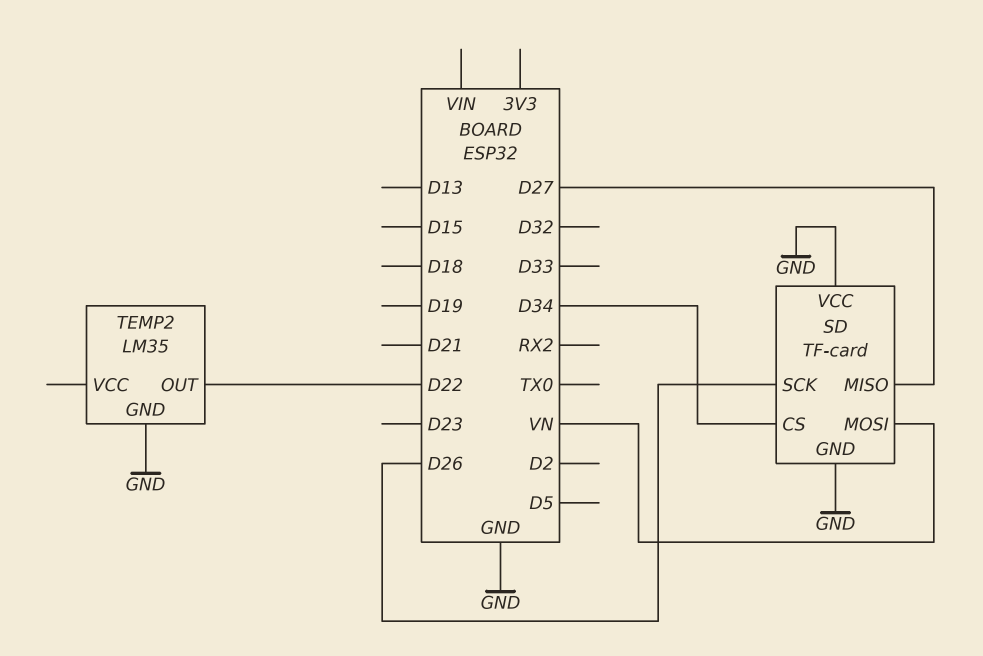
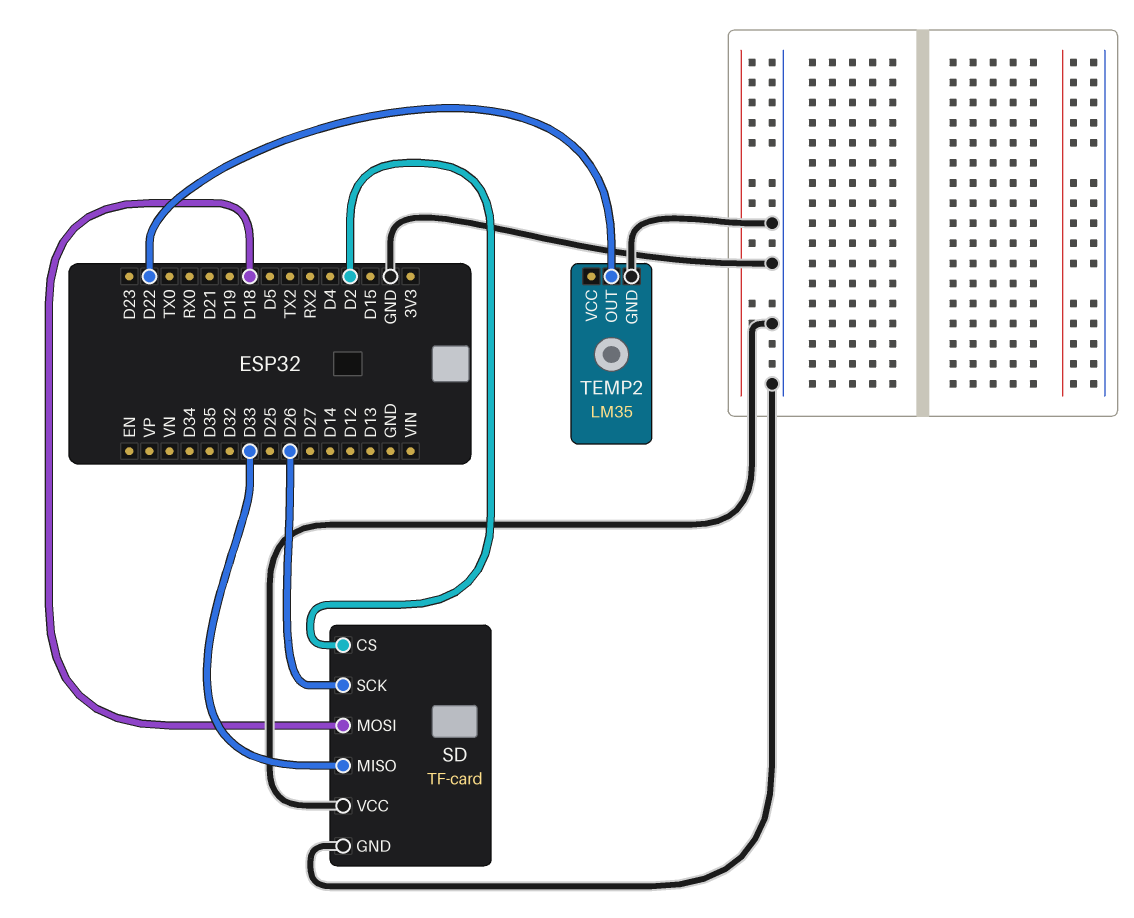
SD pin CS: D34 -> D2
SD pin MISO: D27 -> D33
SD pin MOSI: VN -> D18

